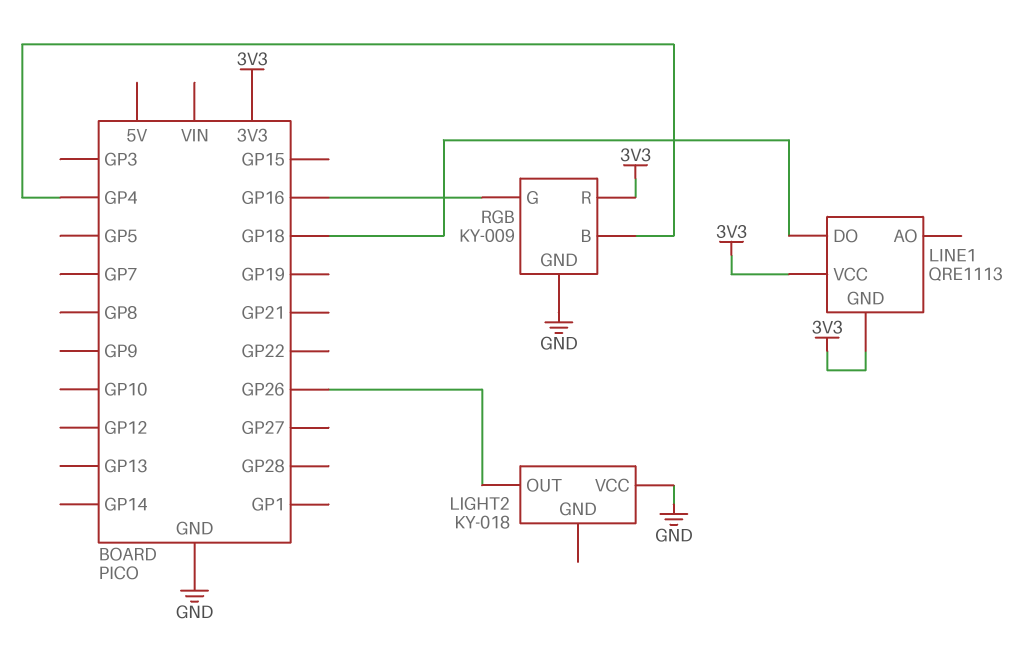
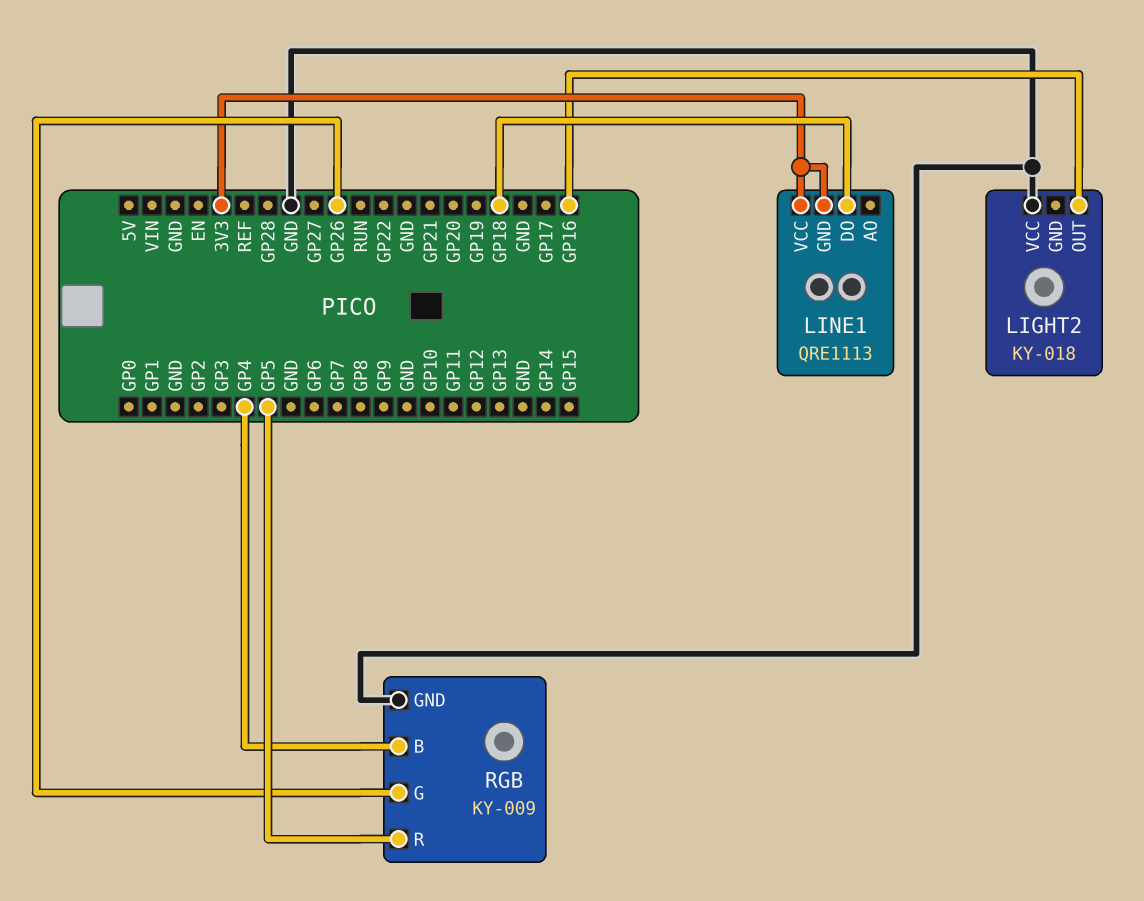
LIGHT2 pin OUT: GP26 -> GP16
RGB pin G: GP16 -> GP26
RGB pin R: 3V3 -> GP5

